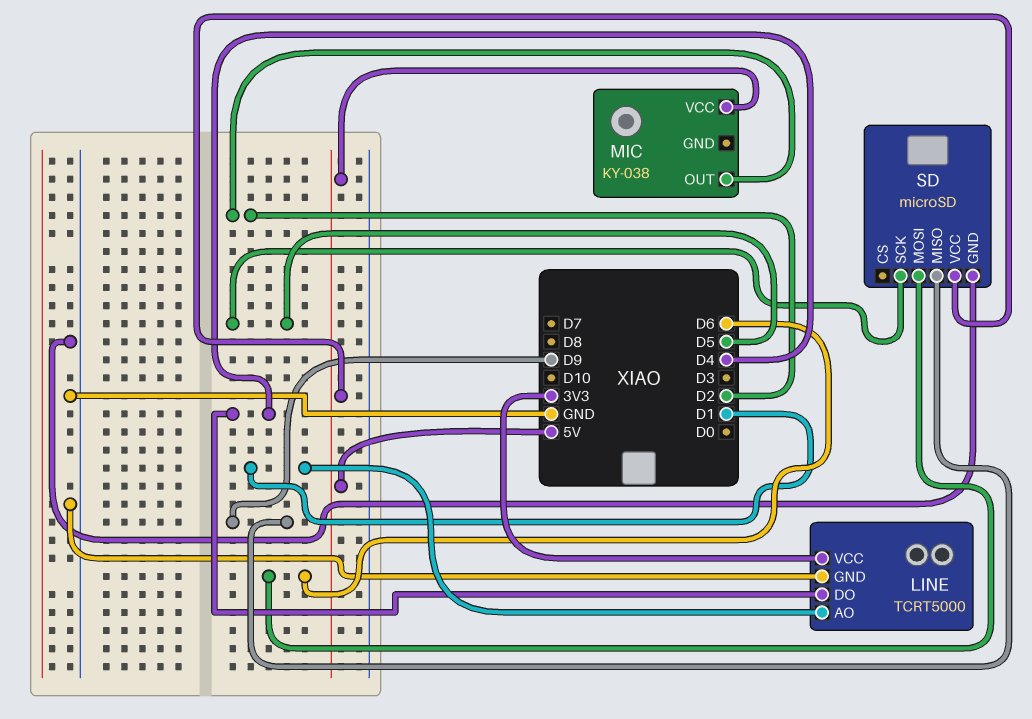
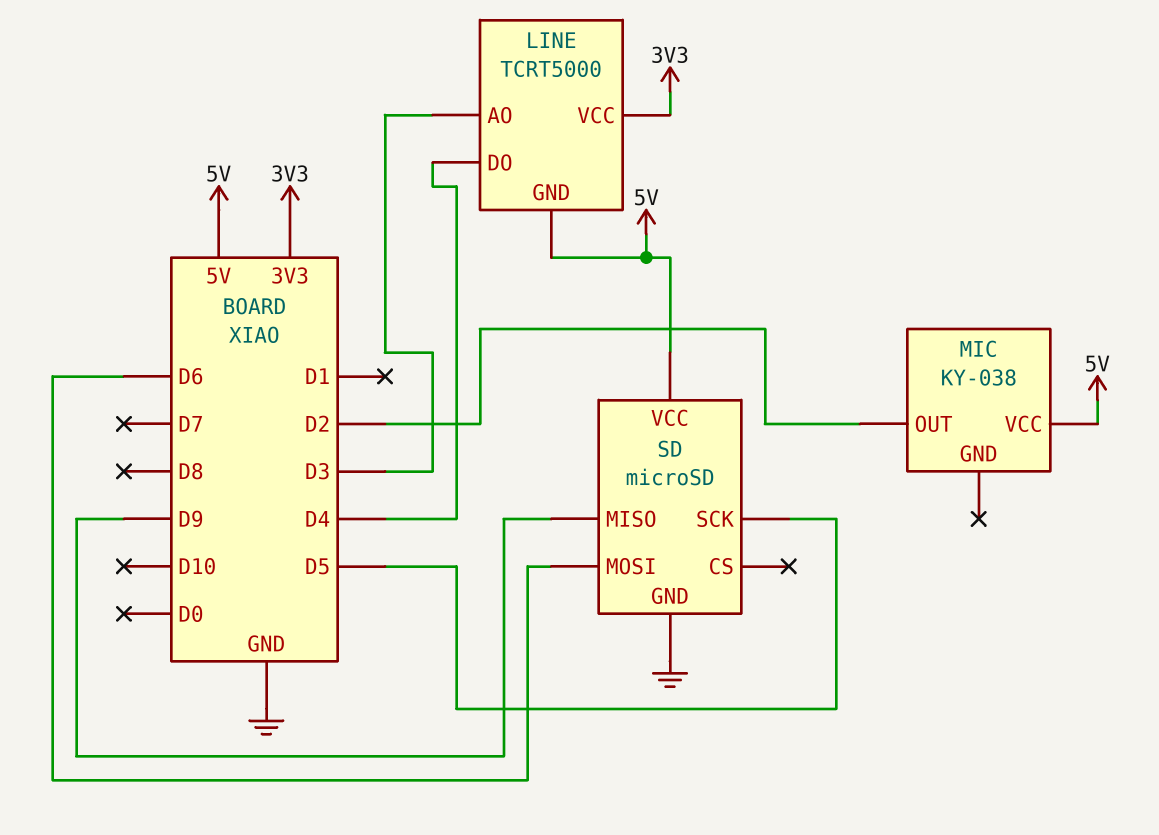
LINE pin AO: D1 -> D3
LINE pin GND: GND -> 5V

